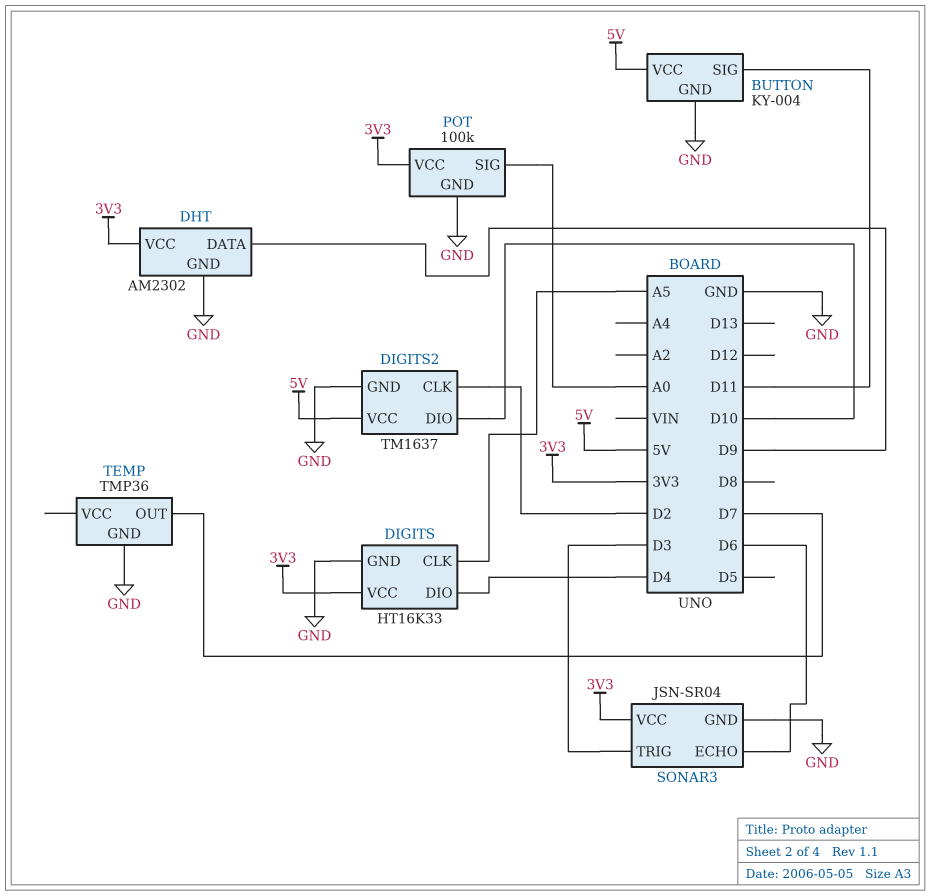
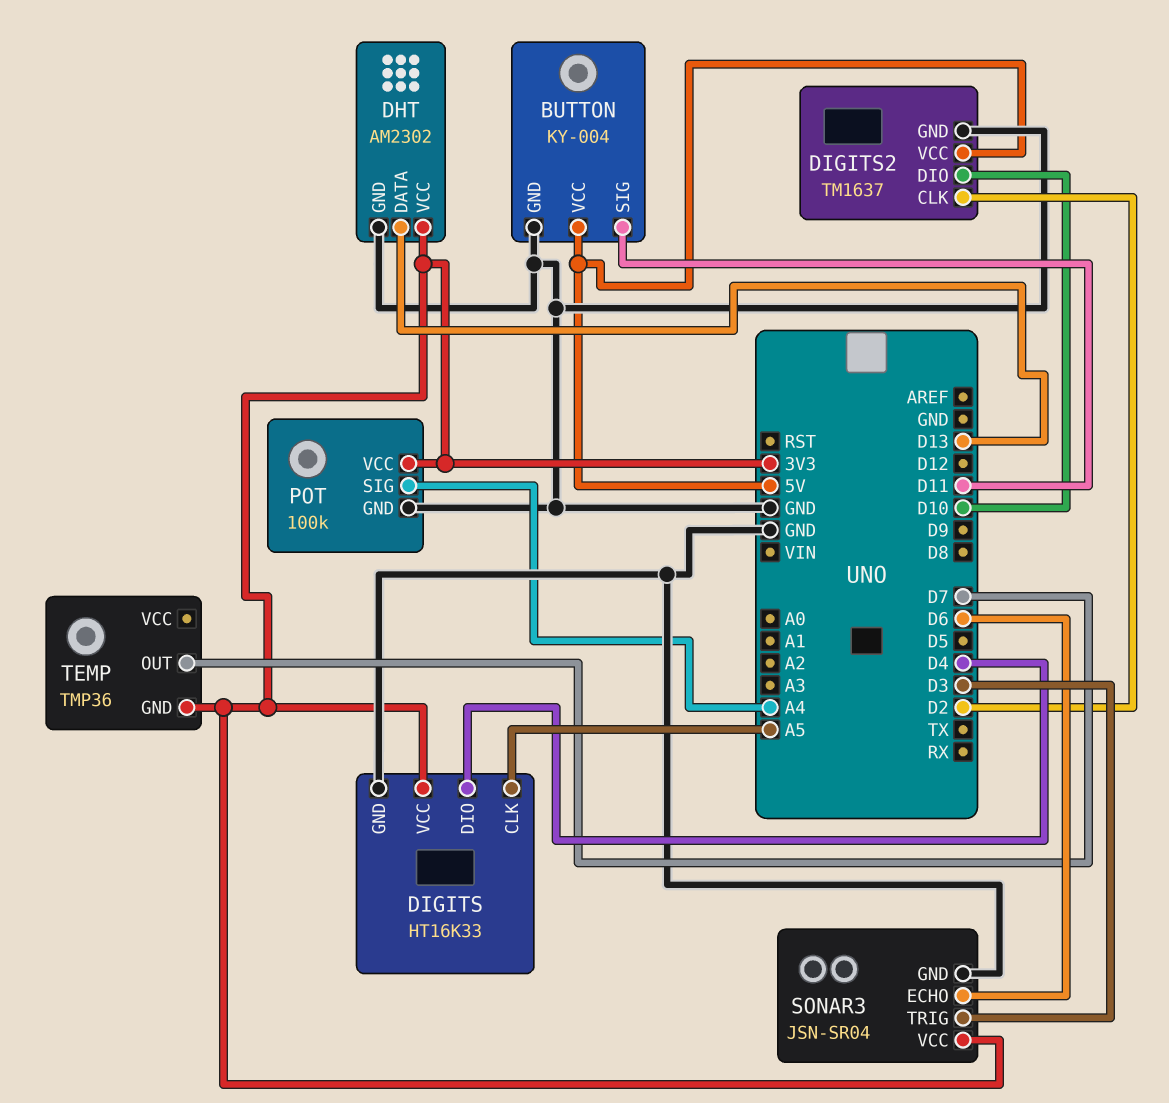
DHT pin DATA: D9 -> D13
POT pin SIG: A0 -> A4
TEMP pin GND: GND -> 3V3

